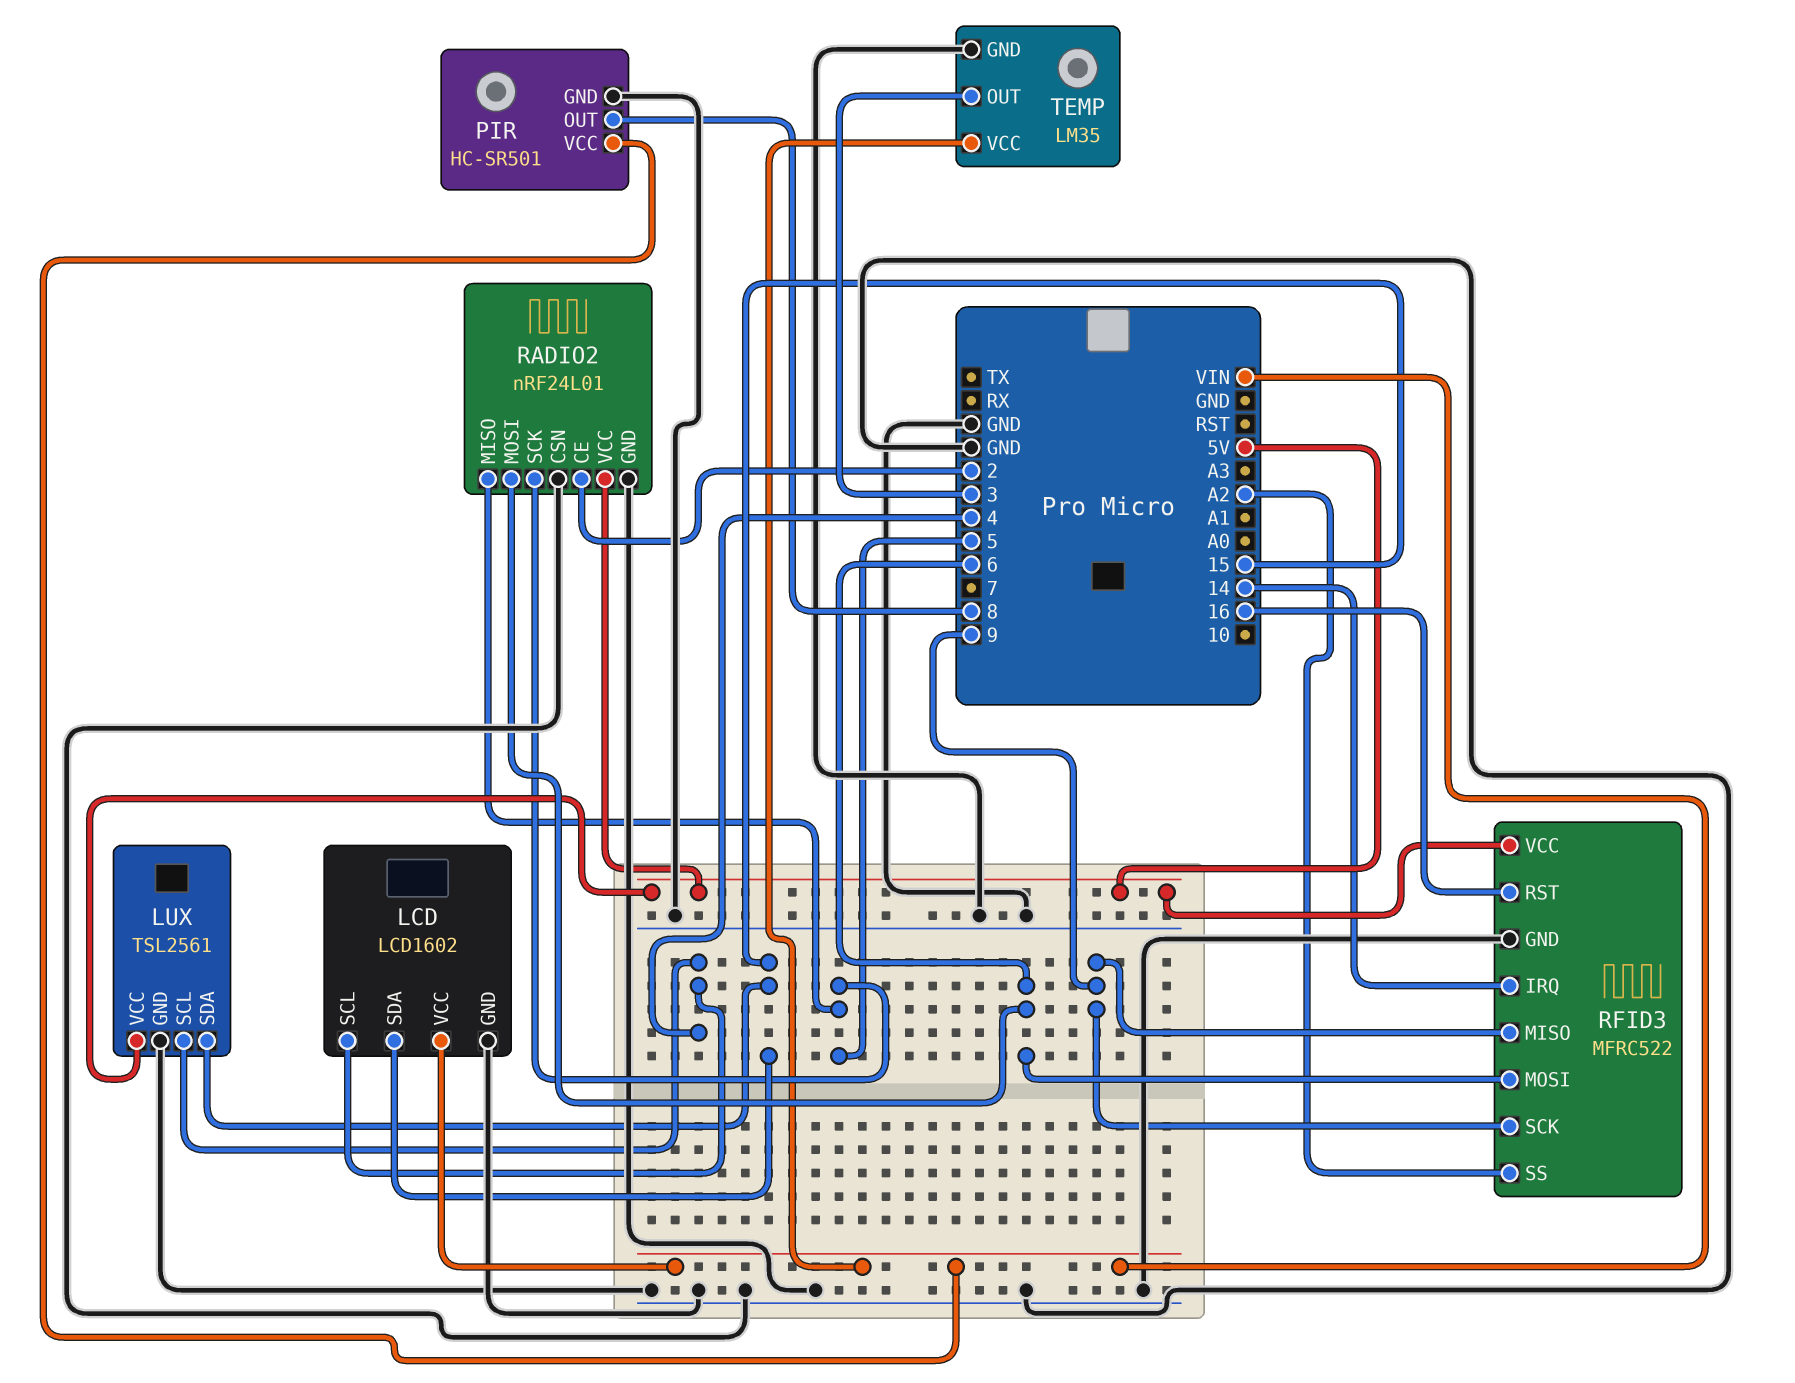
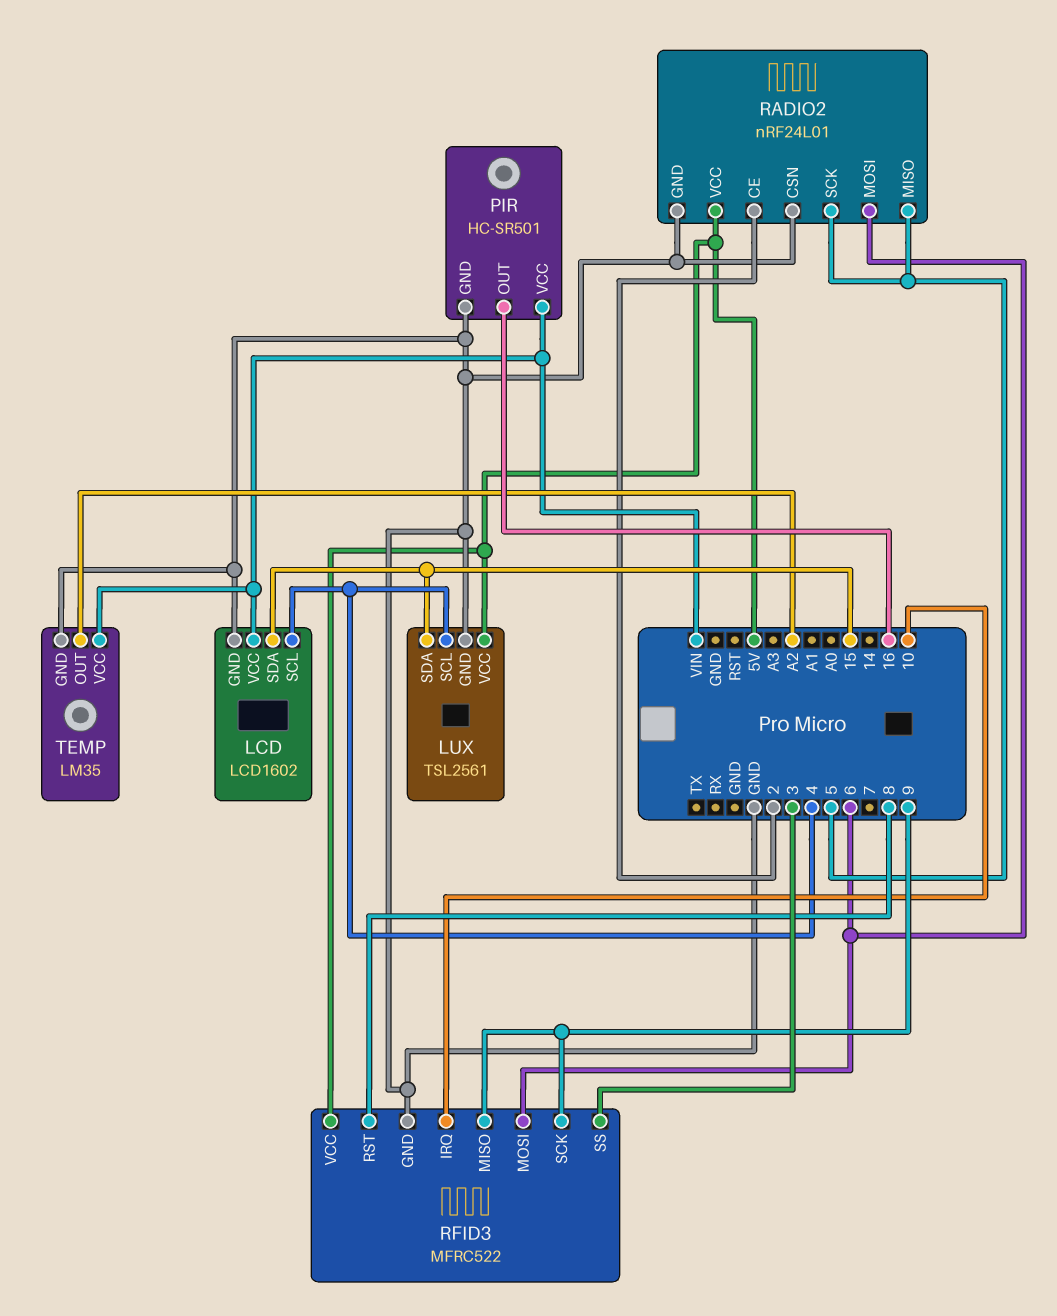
PIR pin OUT: 8 -> 16
RFID3 pin IRQ: 14 -> 10
RFID3 pin RST: 16 -> 8
RFID3 pin SS: A2 -> 3
TEMP pin OUT: 3 -> A2

